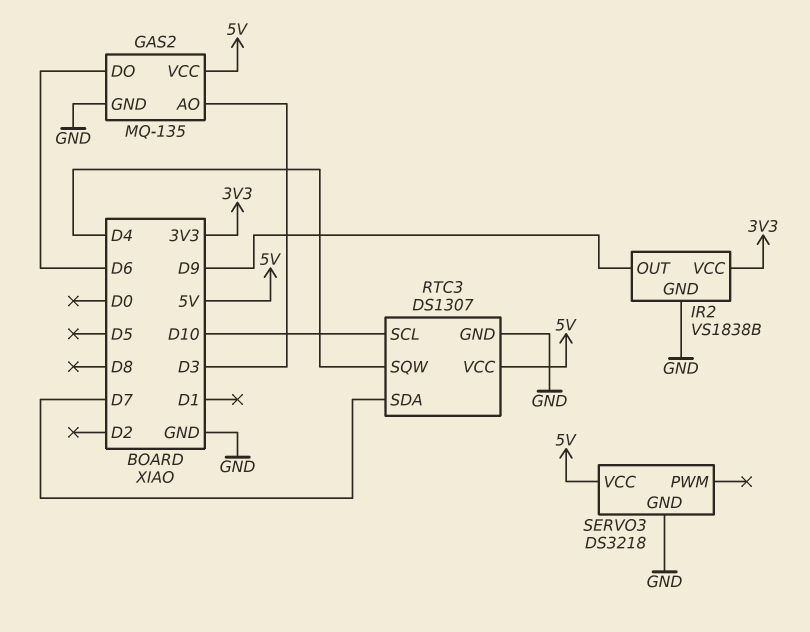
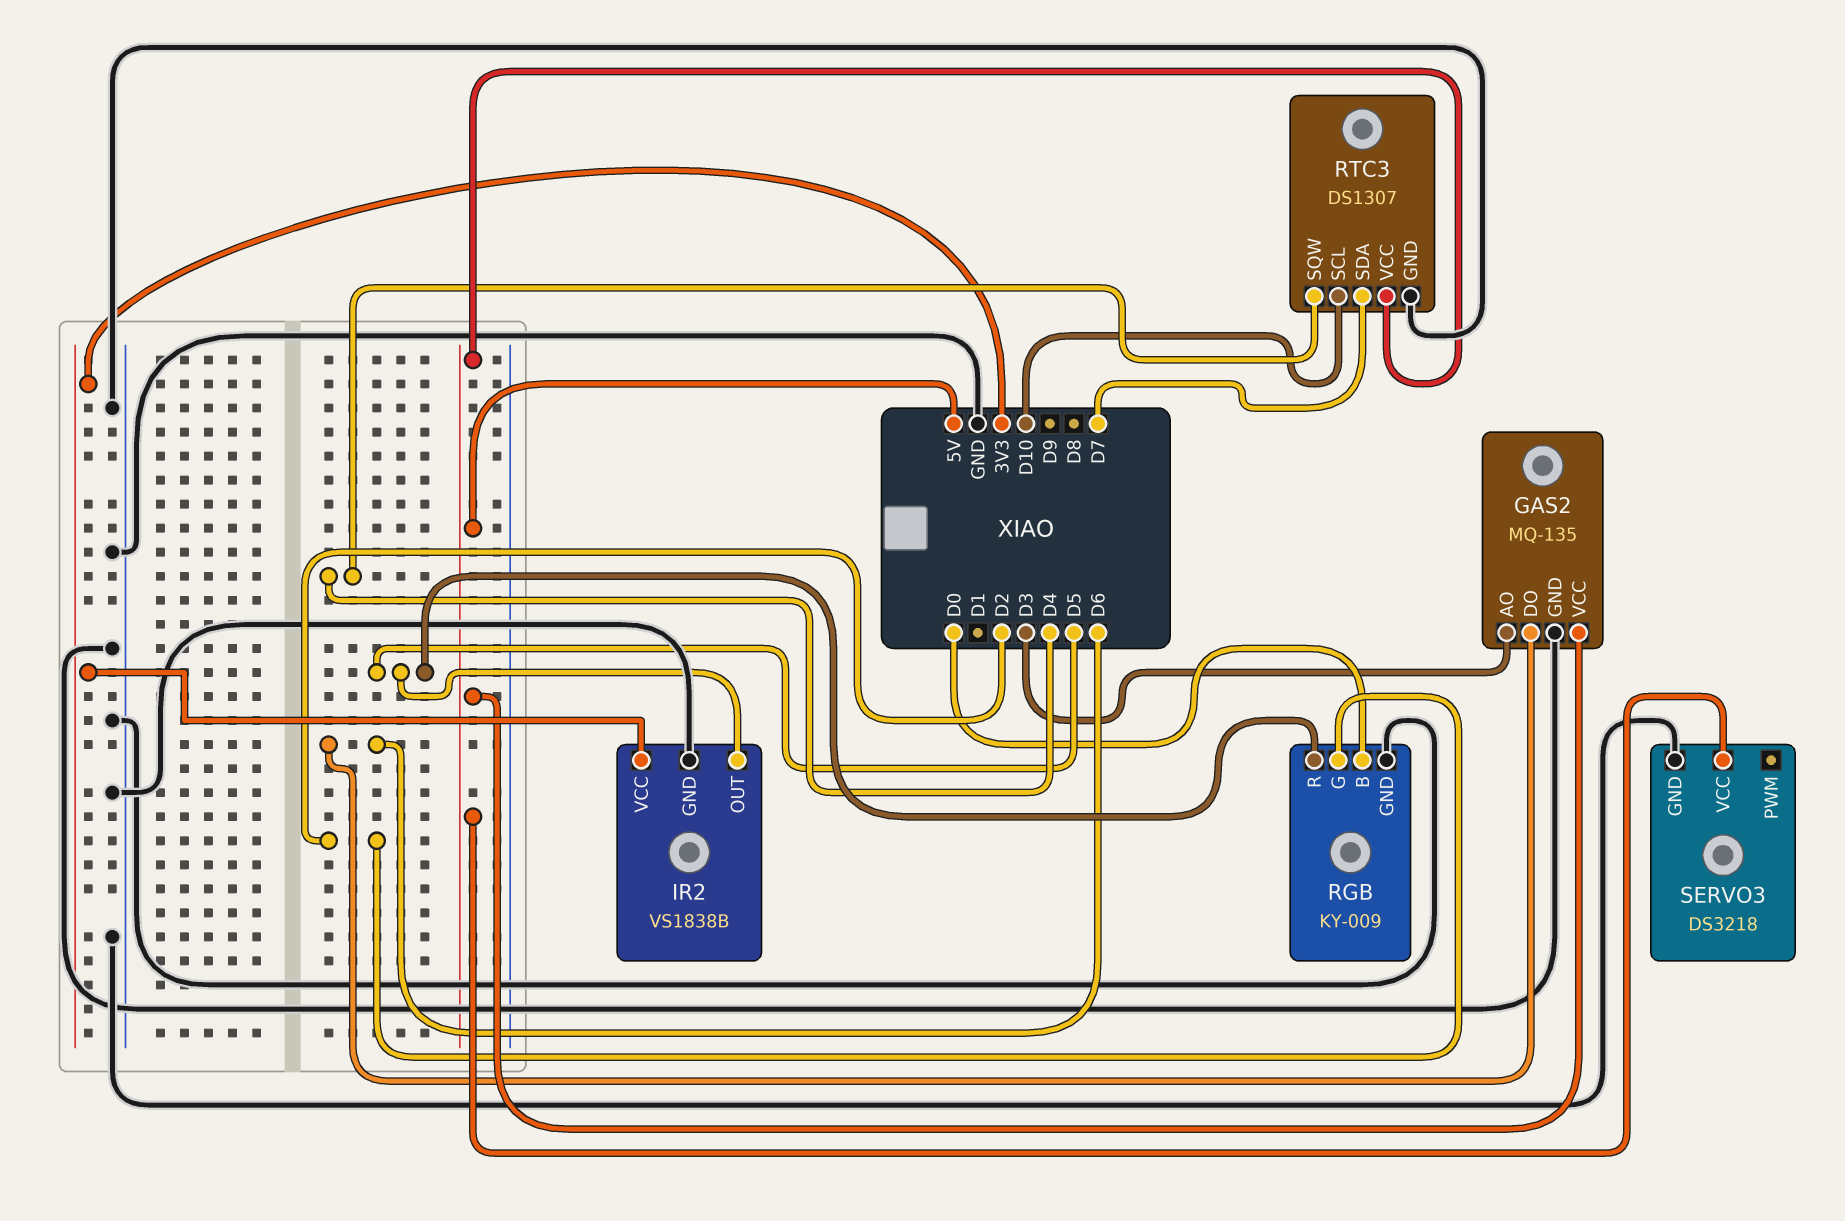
IR2 pin OUT: D9 -> D5
RGB: none -> KY-009
RGB pin B: none -> D0
RGB pin G: none -> D2
RGB pin GND: none -> GND
RGB pin R: none -> D5

